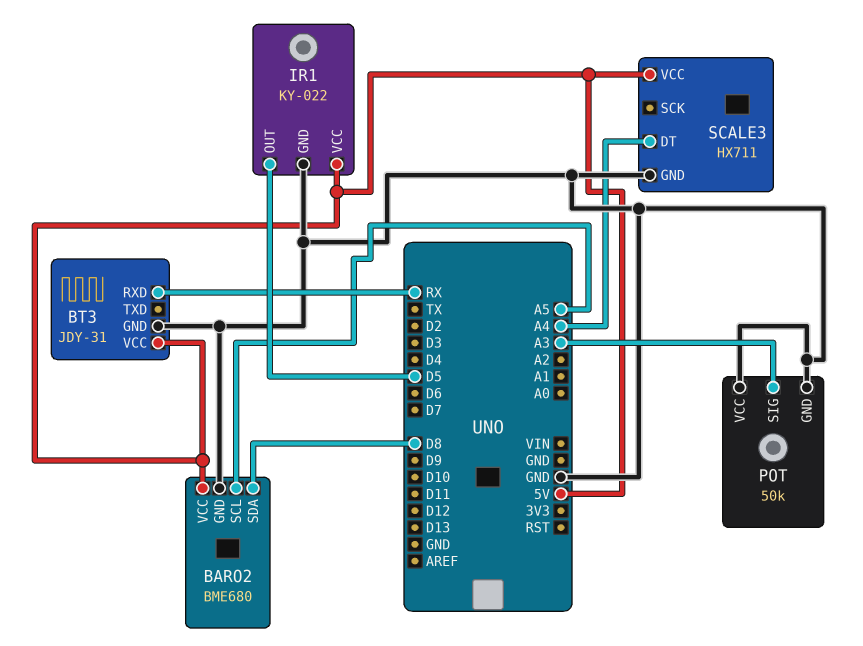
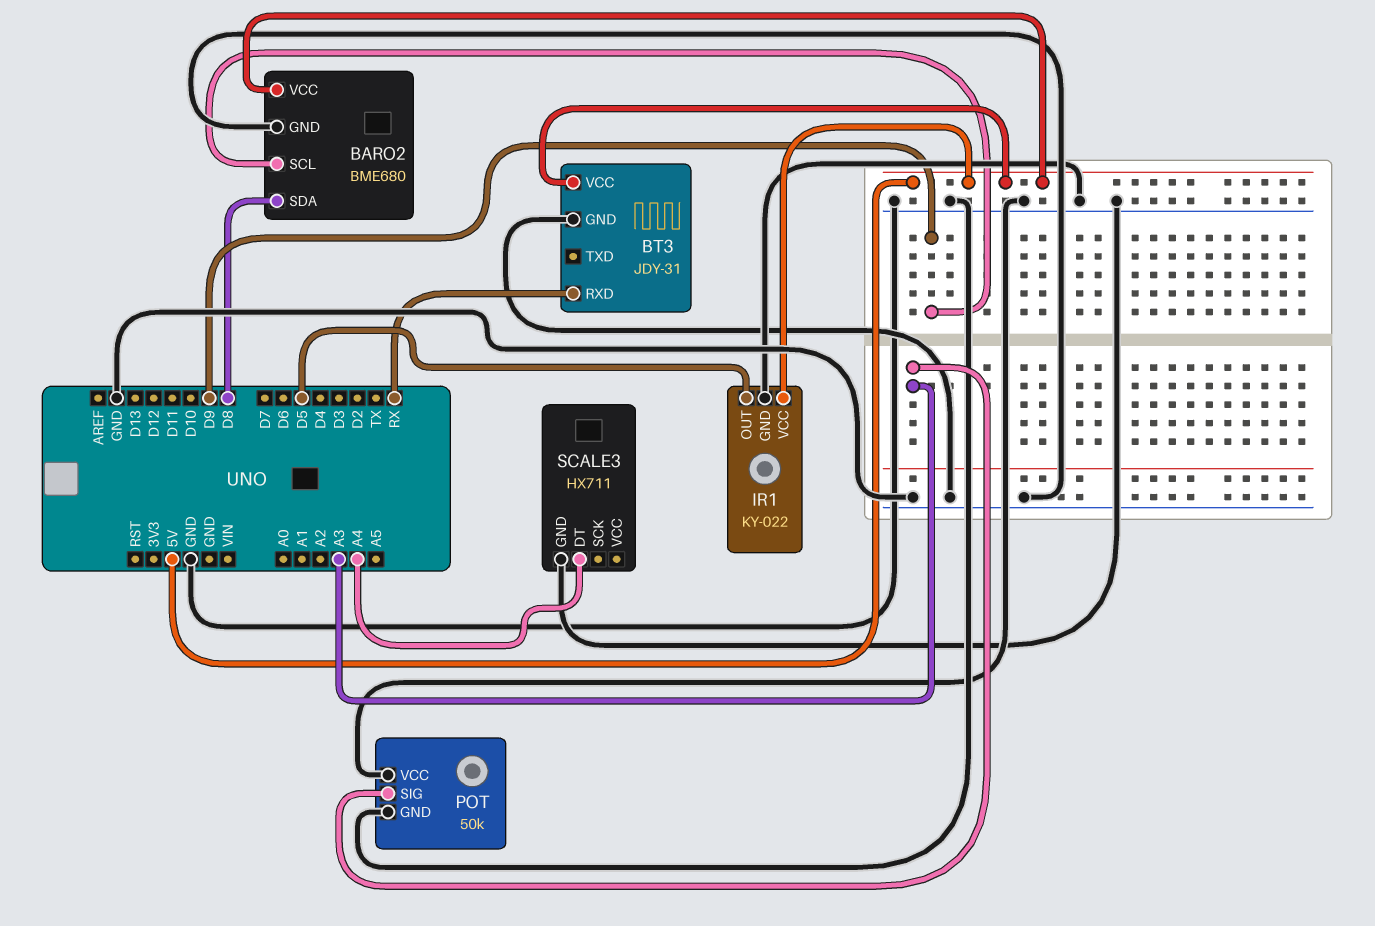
BARO2 pin SCL: A5 -> D9
SCALE3 pin VCC: 5V -> none

